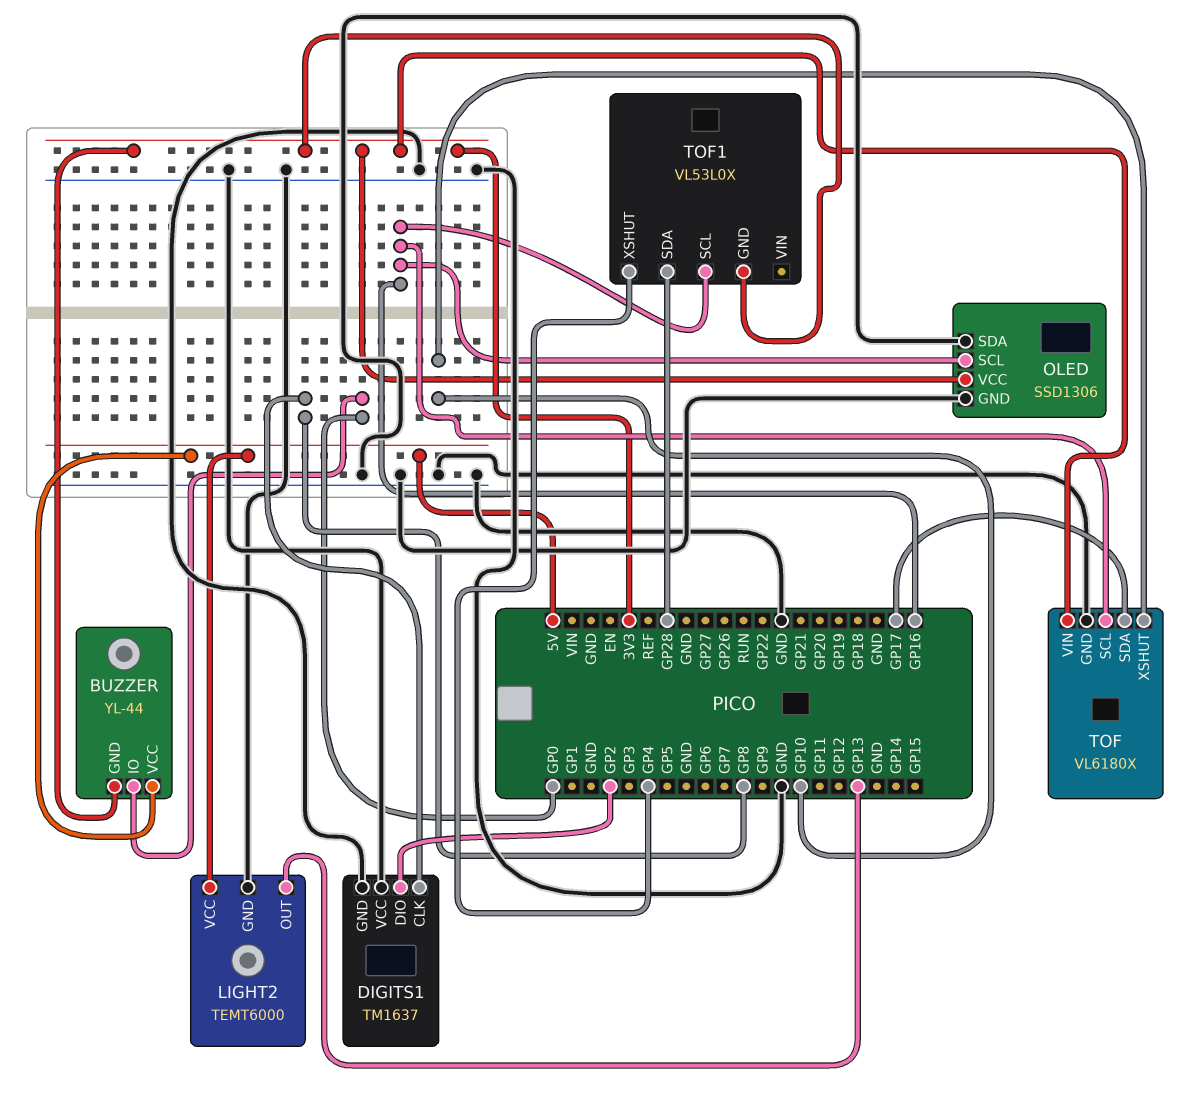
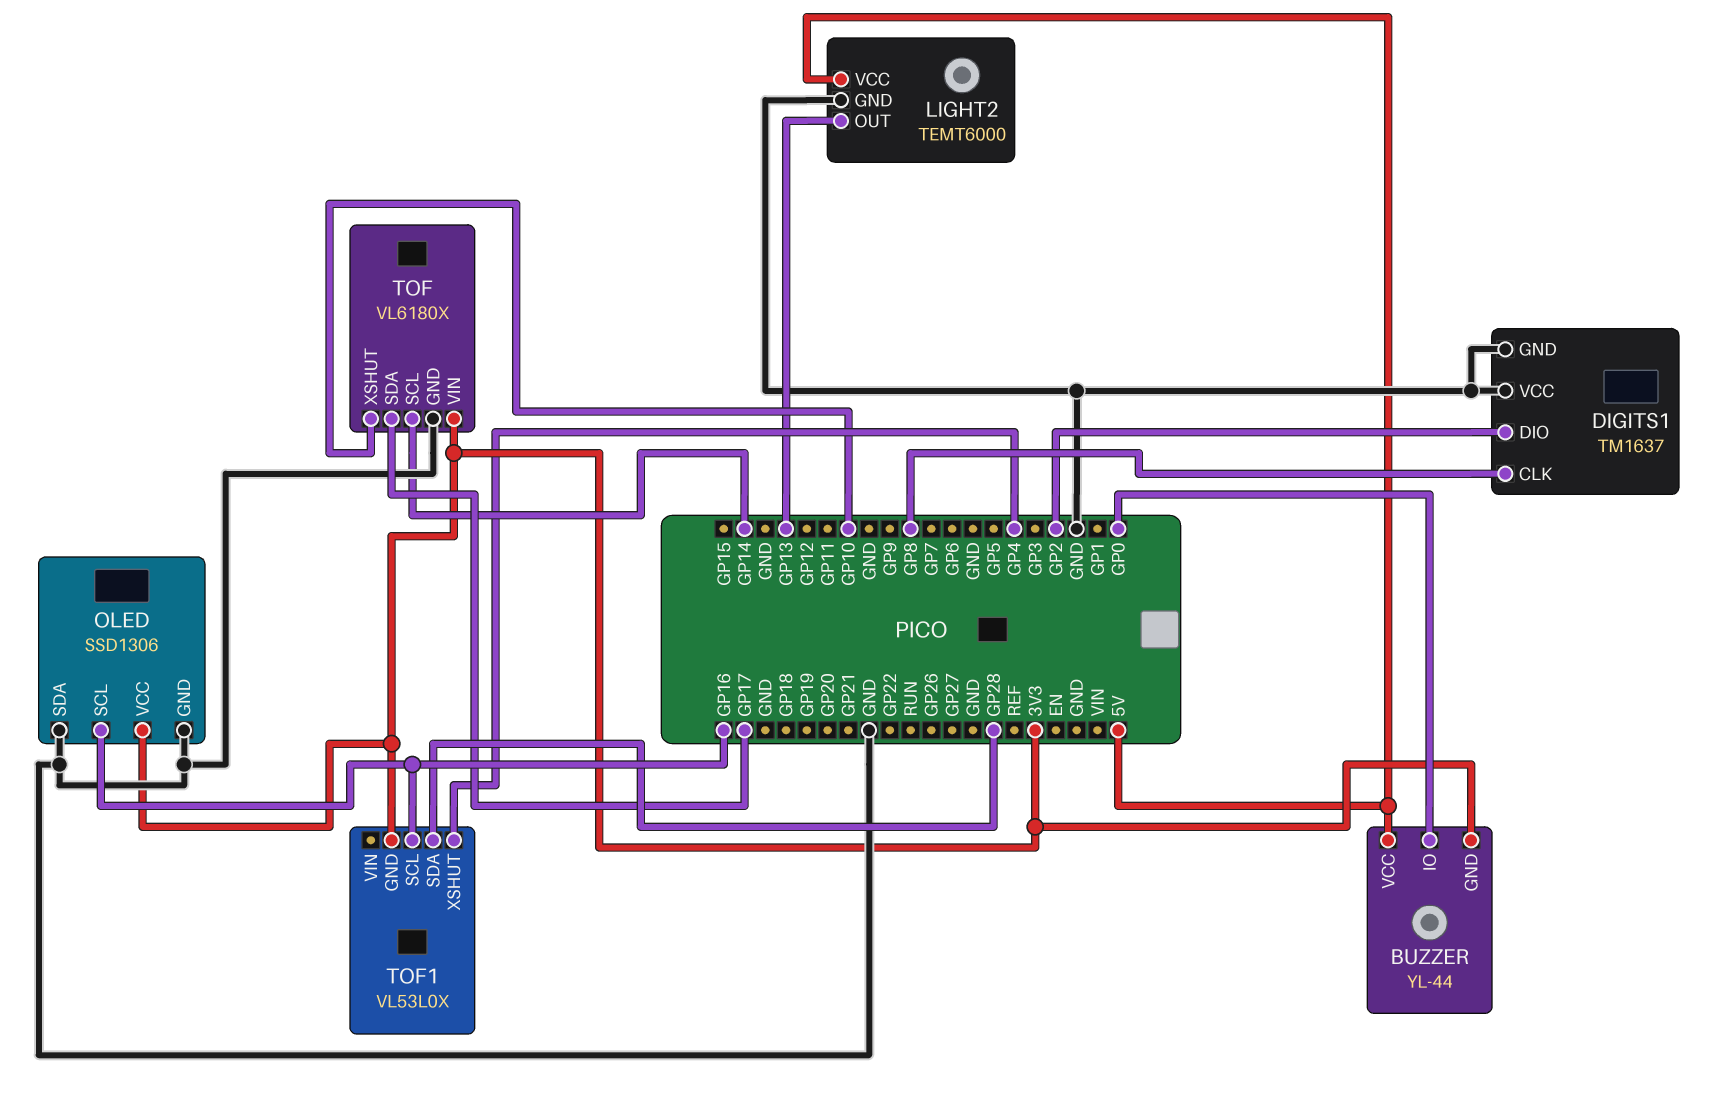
TOF pin SCL: GP16 -> GP14

